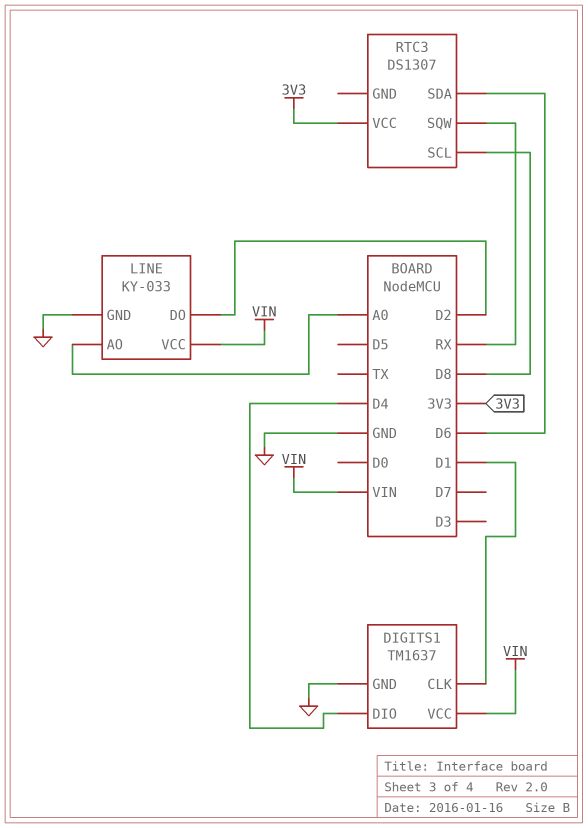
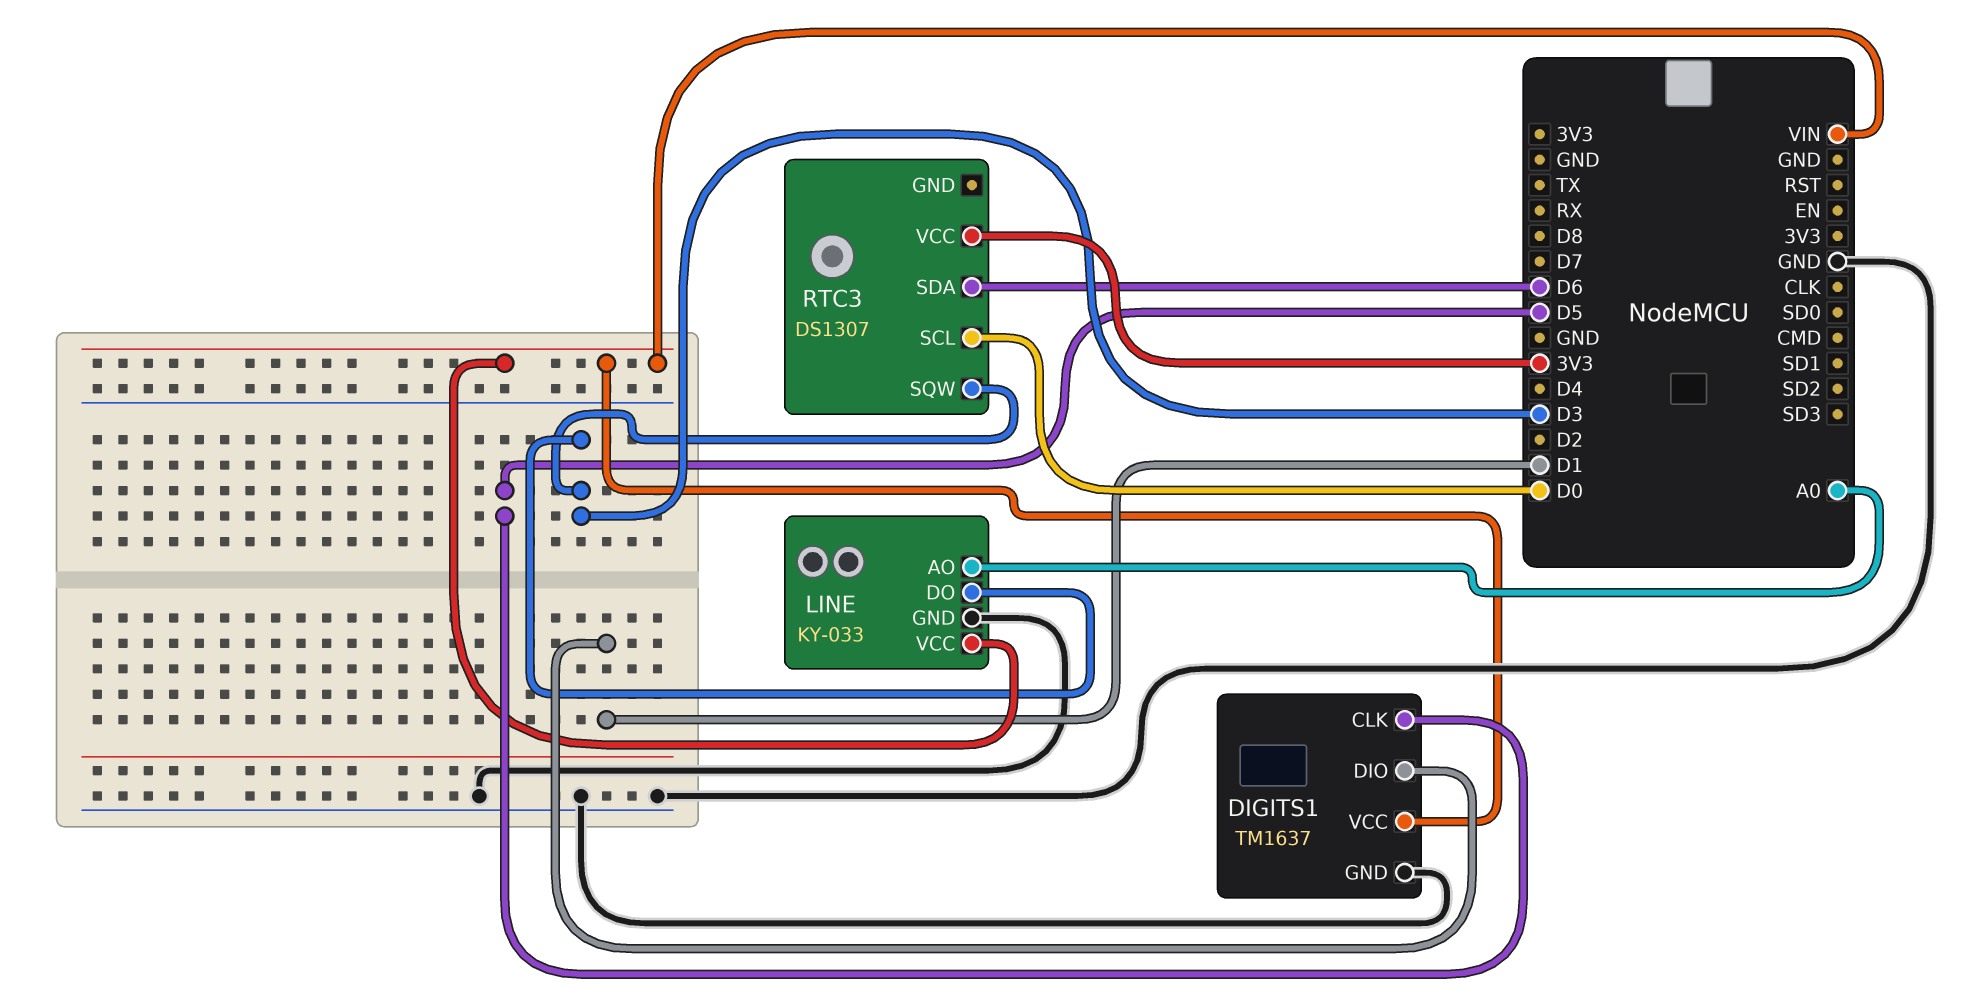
DIGITS1 pin CLK: D1 -> D5
DIGITS1 pin DIO: D4 -> D1
LINE pin DO: D2 -> D3
RTC3 pin SCL: D8 -> D0
RTC3 pin SQW: RX -> D3

